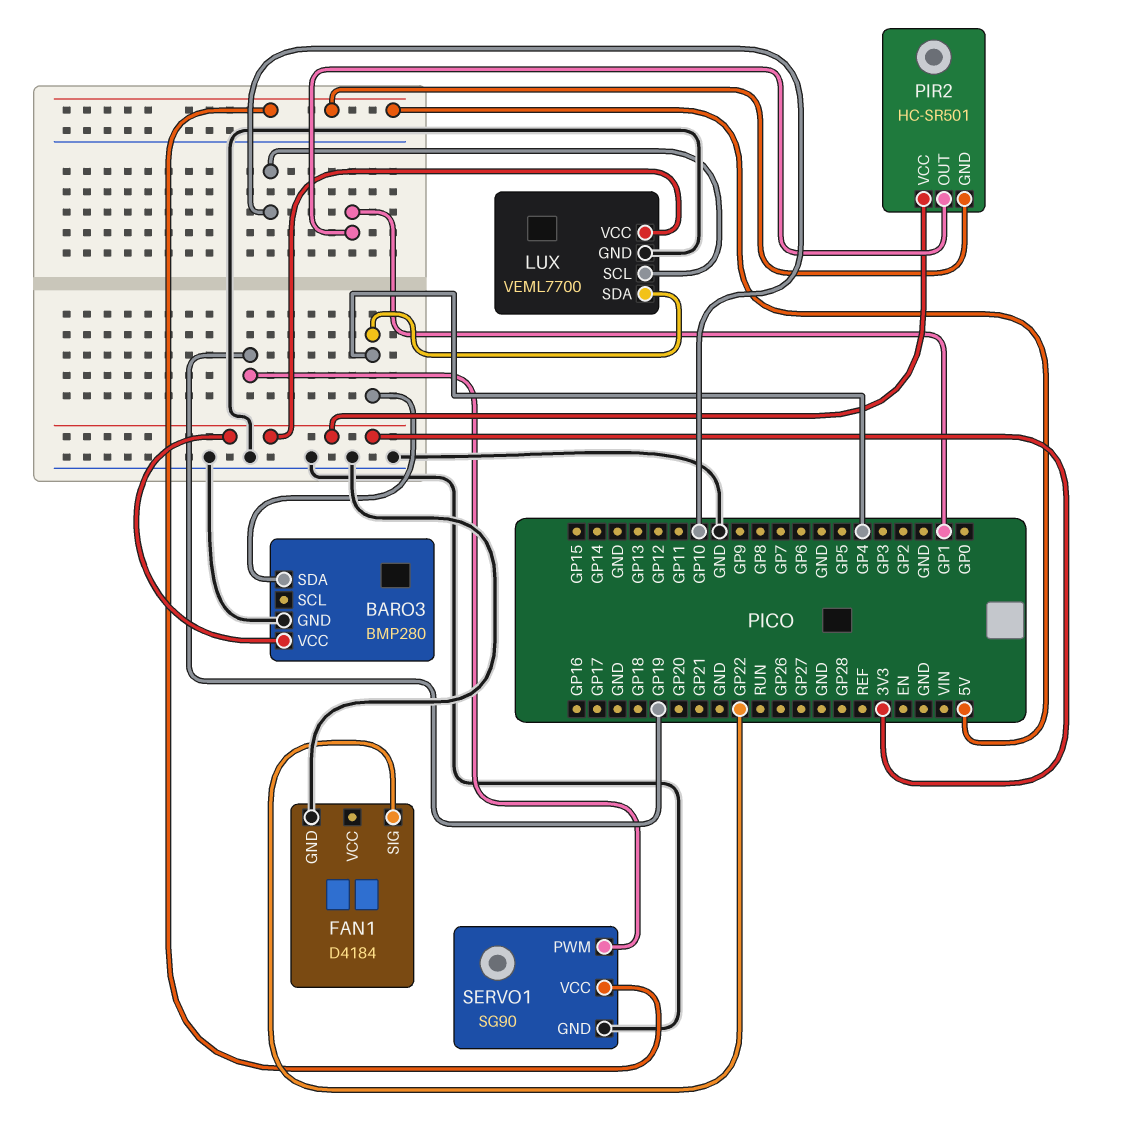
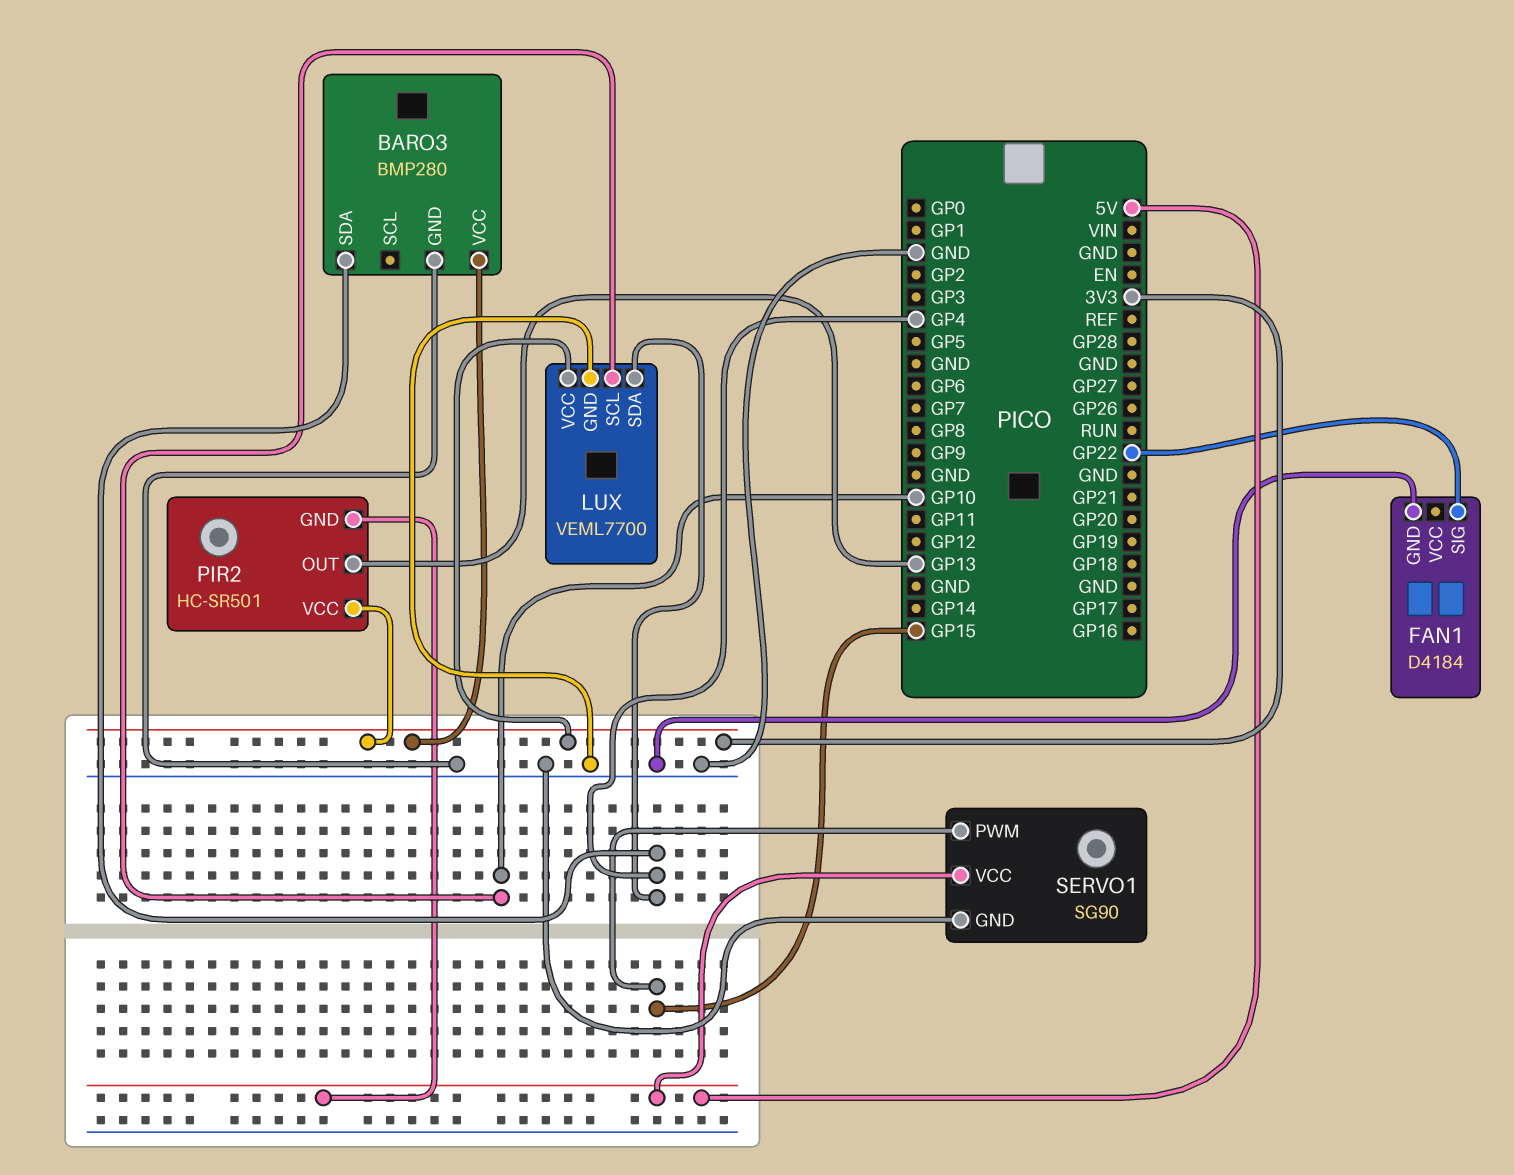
PIR2 pin OUT: GP1 -> GP13
SERVO1 pin PWM: GP19 -> GP15

